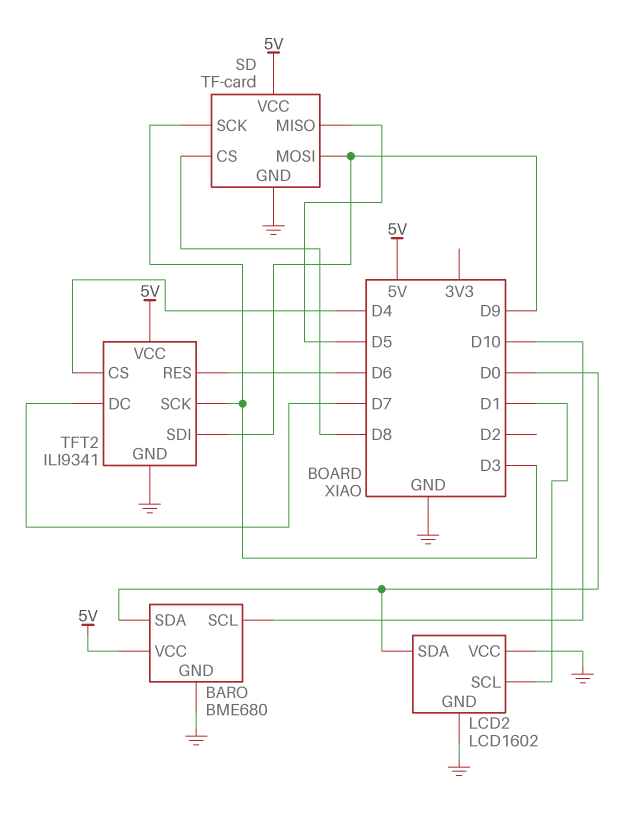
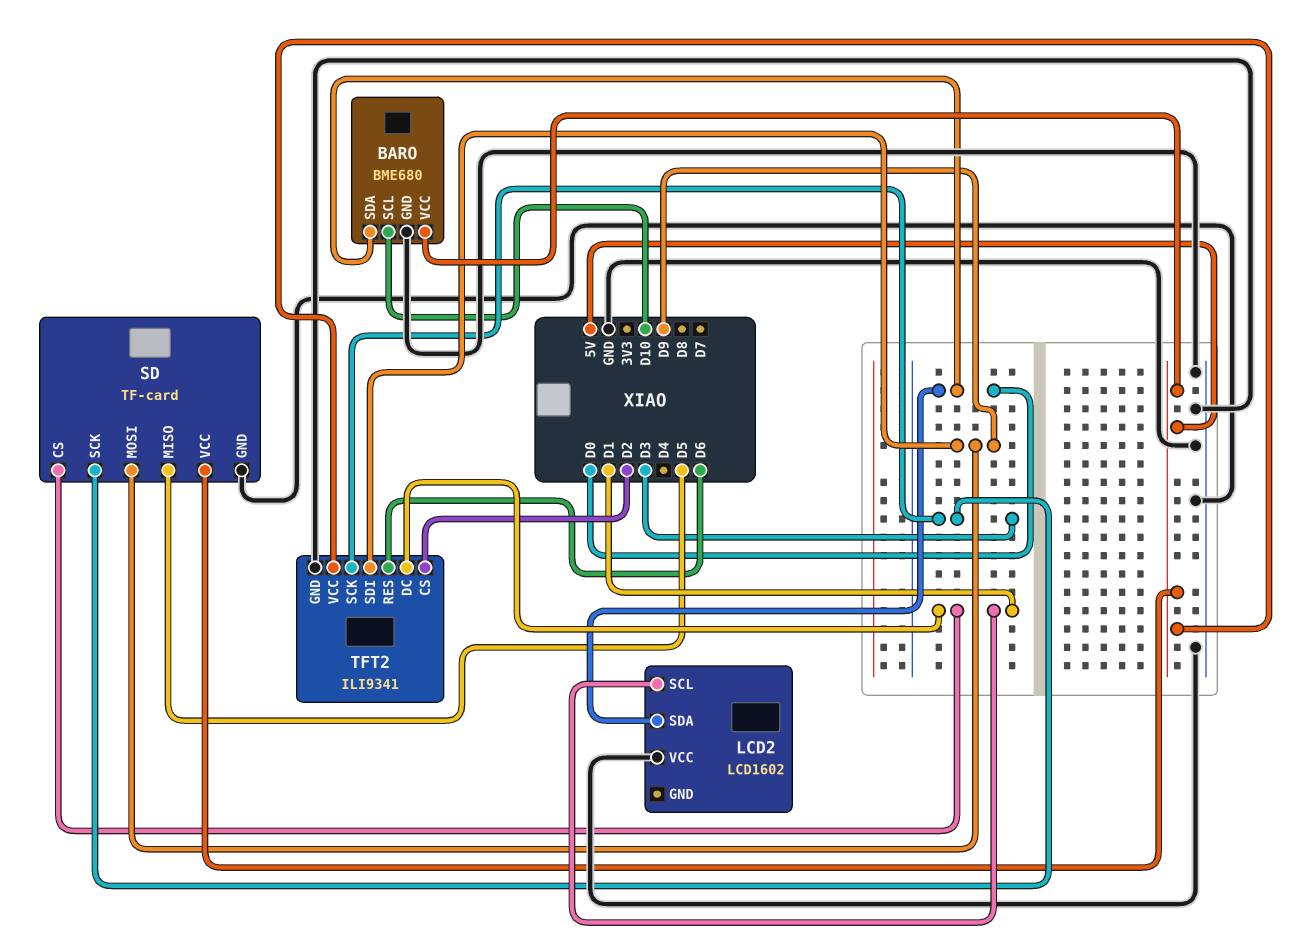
LCD2 pin GND: GND -> none
SD pin CS: D8 -> D1
TFT2 pin CS: D4 -> D2
TFT2 pin DC: D7 -> D1

